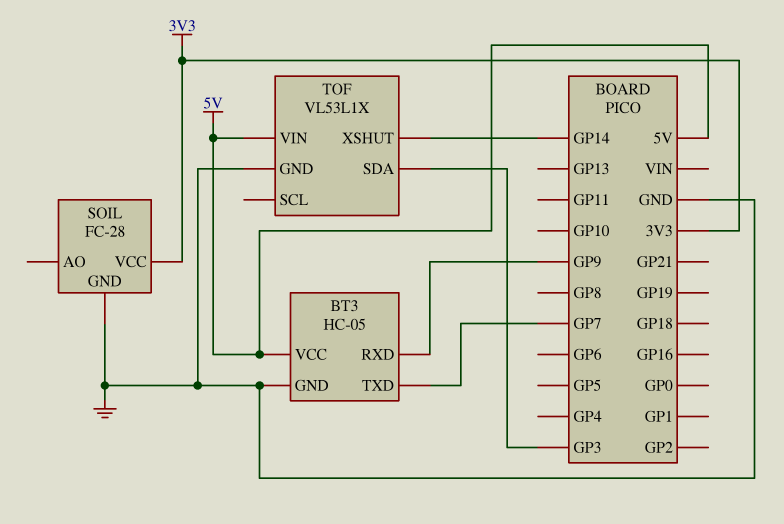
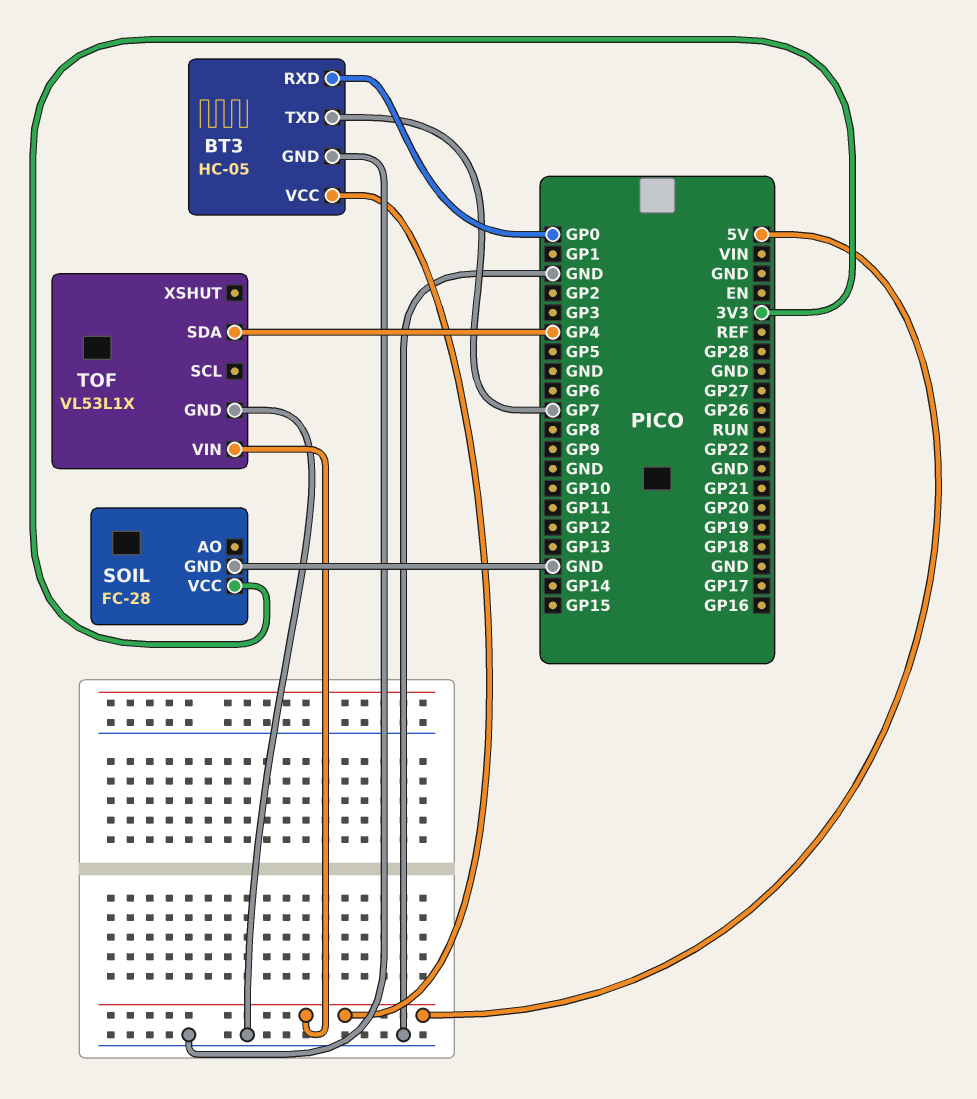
BT3 pin RXD: GP9 -> GP0
TOF pin SDA: GP3 -> GP4
TOF pin XSHUT: GP14 -> none

